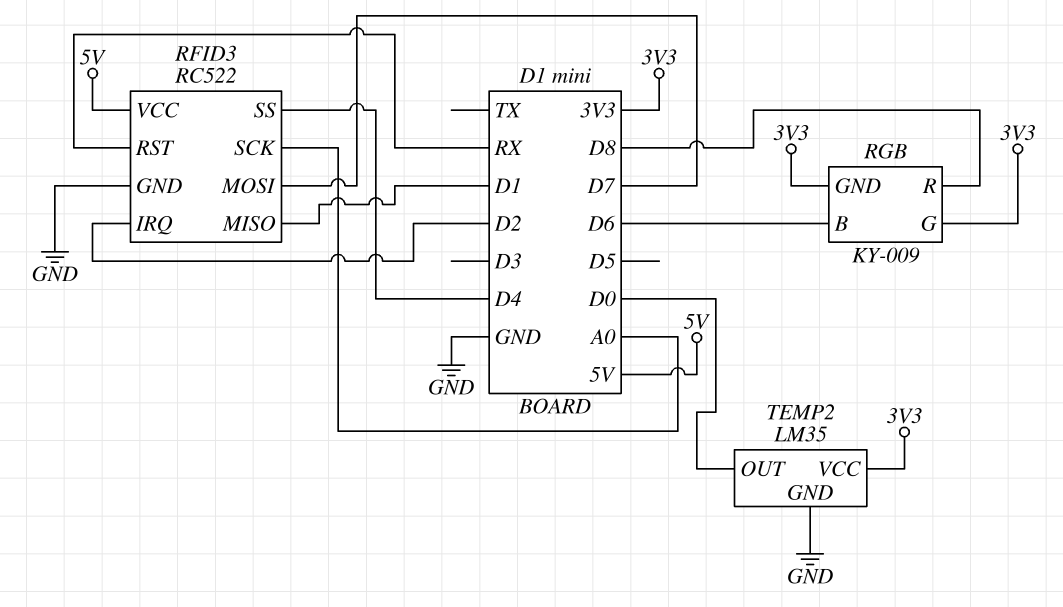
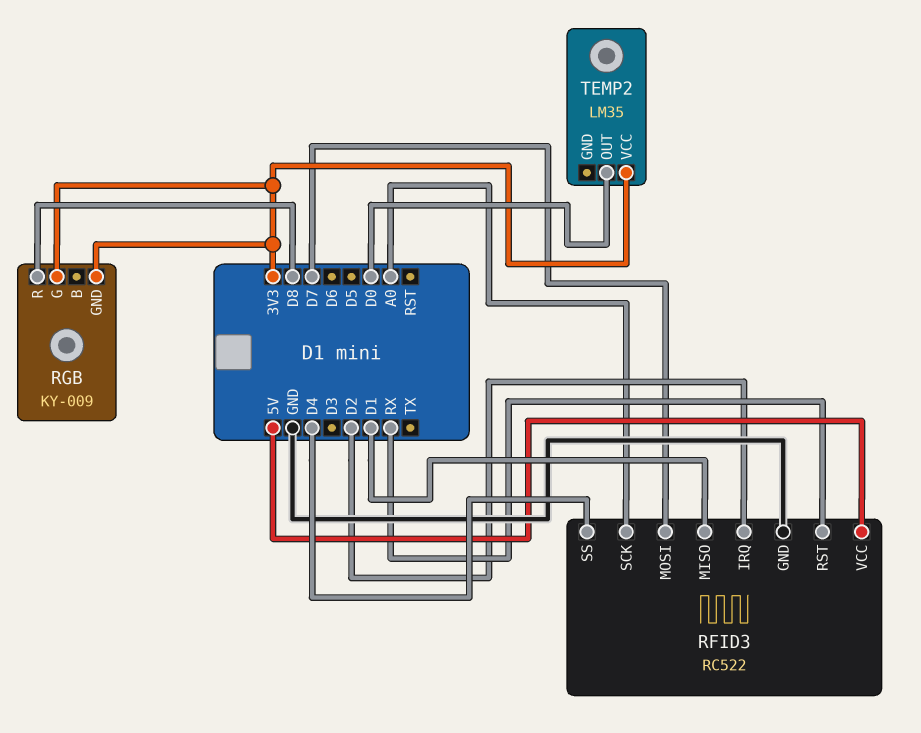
RGB pin B: D6 -> none
TEMP2 pin GND: GND -> none

